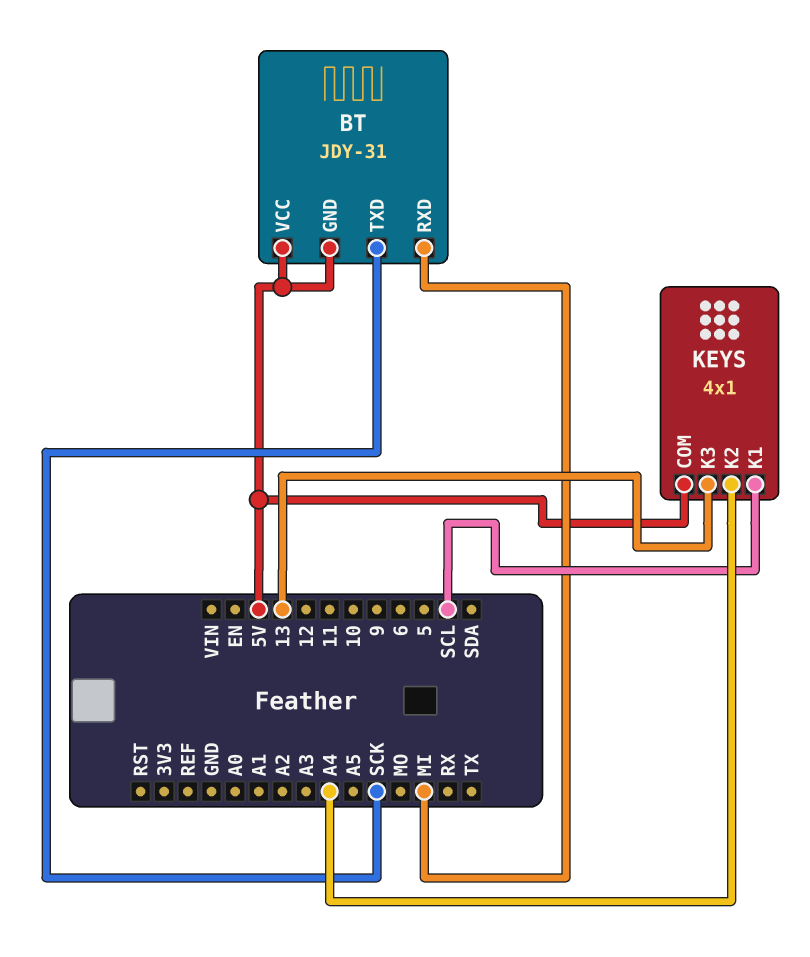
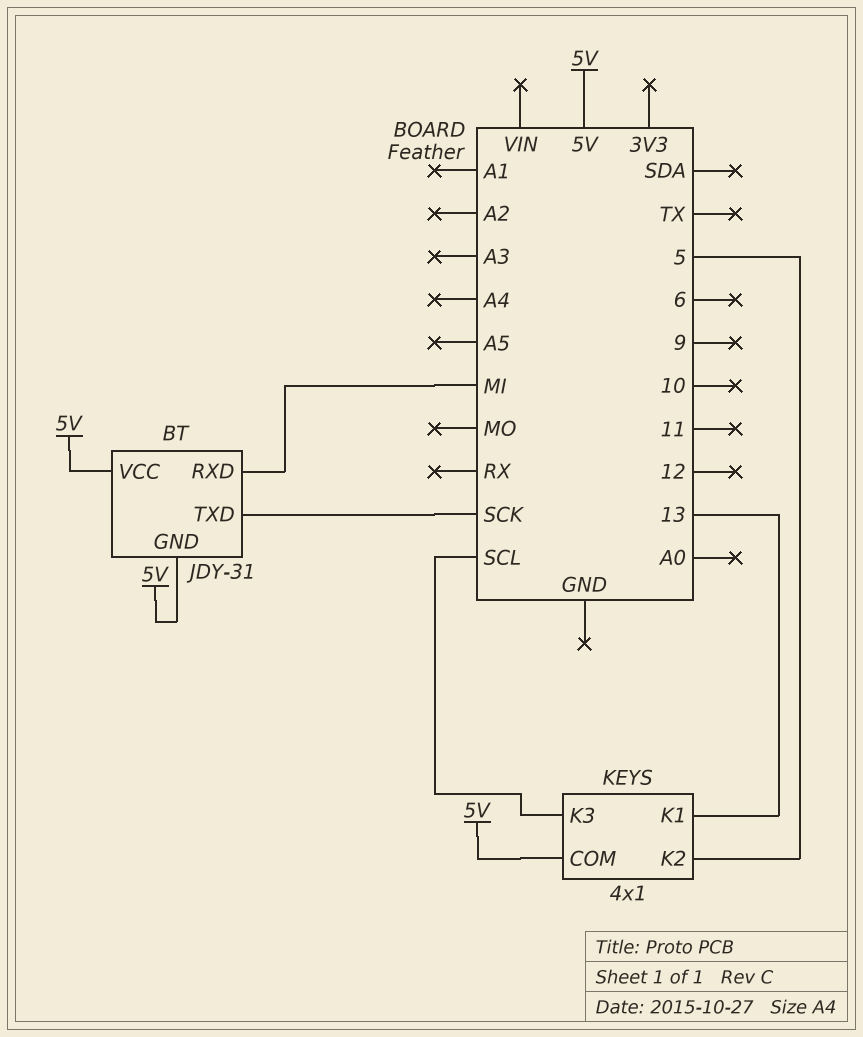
KEYS pin K1: SCL -> 13
KEYS pin K2: A4 -> 5
KEYS pin K3: 13 -> SCL

